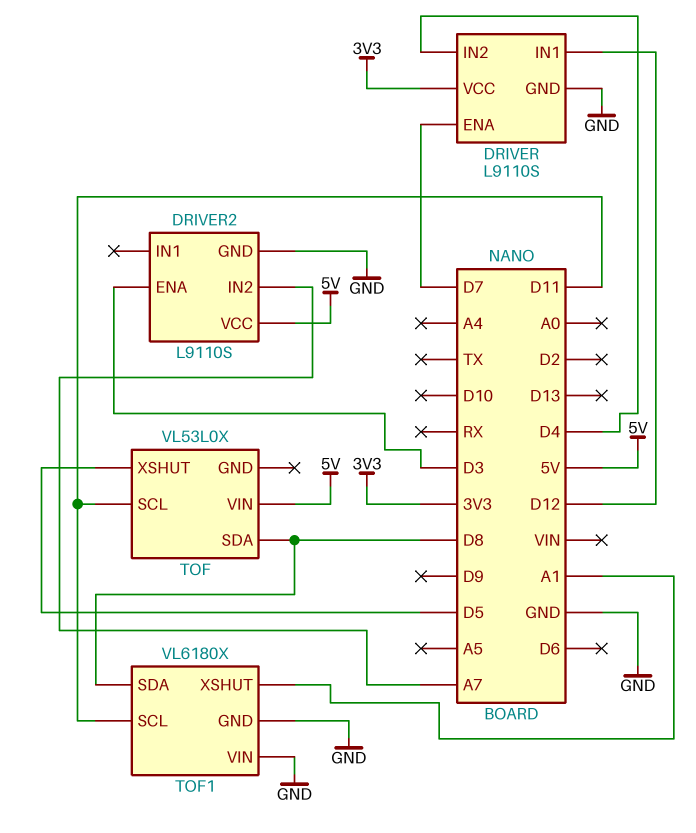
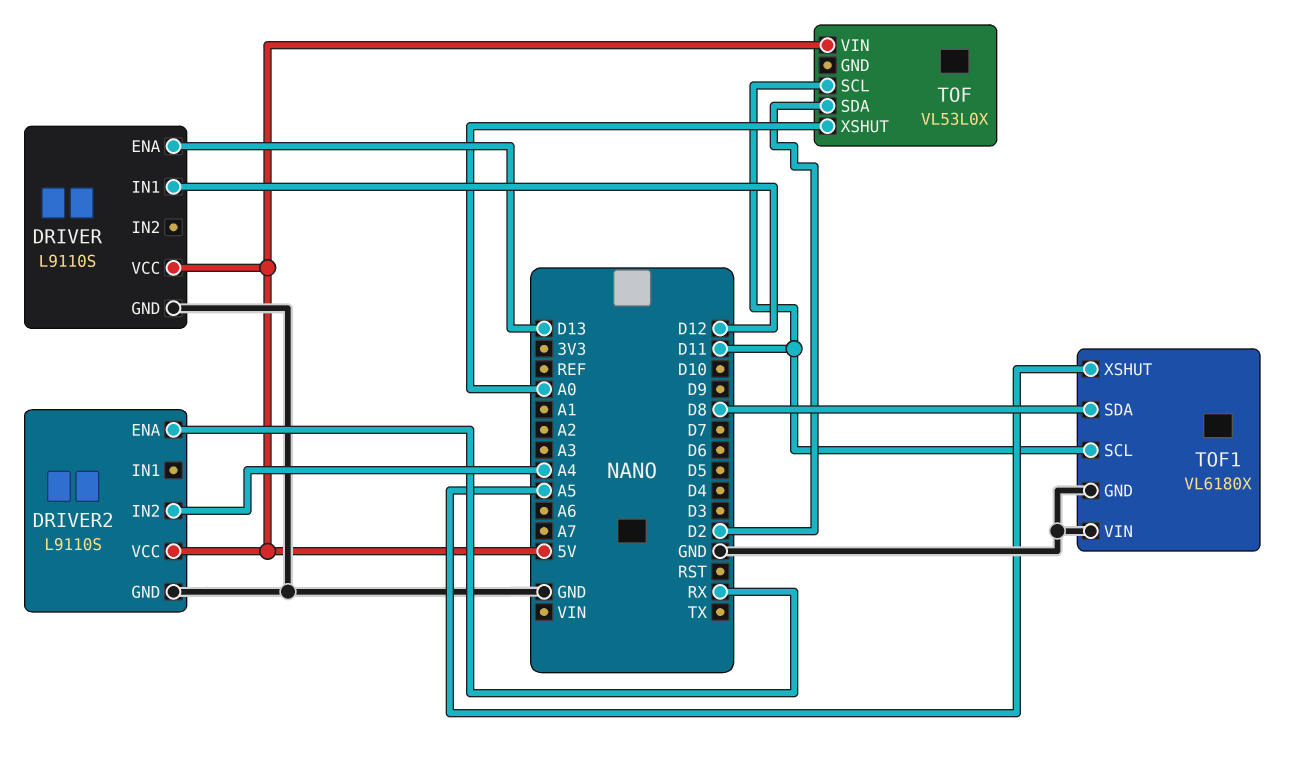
DRIVER pin ENA: D7 -> D13
DRIVER pin IN2: D4 -> none
DRIVER pin VCC: 3V3 -> 5V
DRIVER2 pin ENA: D3 -> RX
DRIVER2 pin IN2: A7 -> A4
TOF pin SDA: D8 -> D2
TOF pin XSHUT: D5 -> A0
TOF1 pin XSHUT: A1 -> A5

